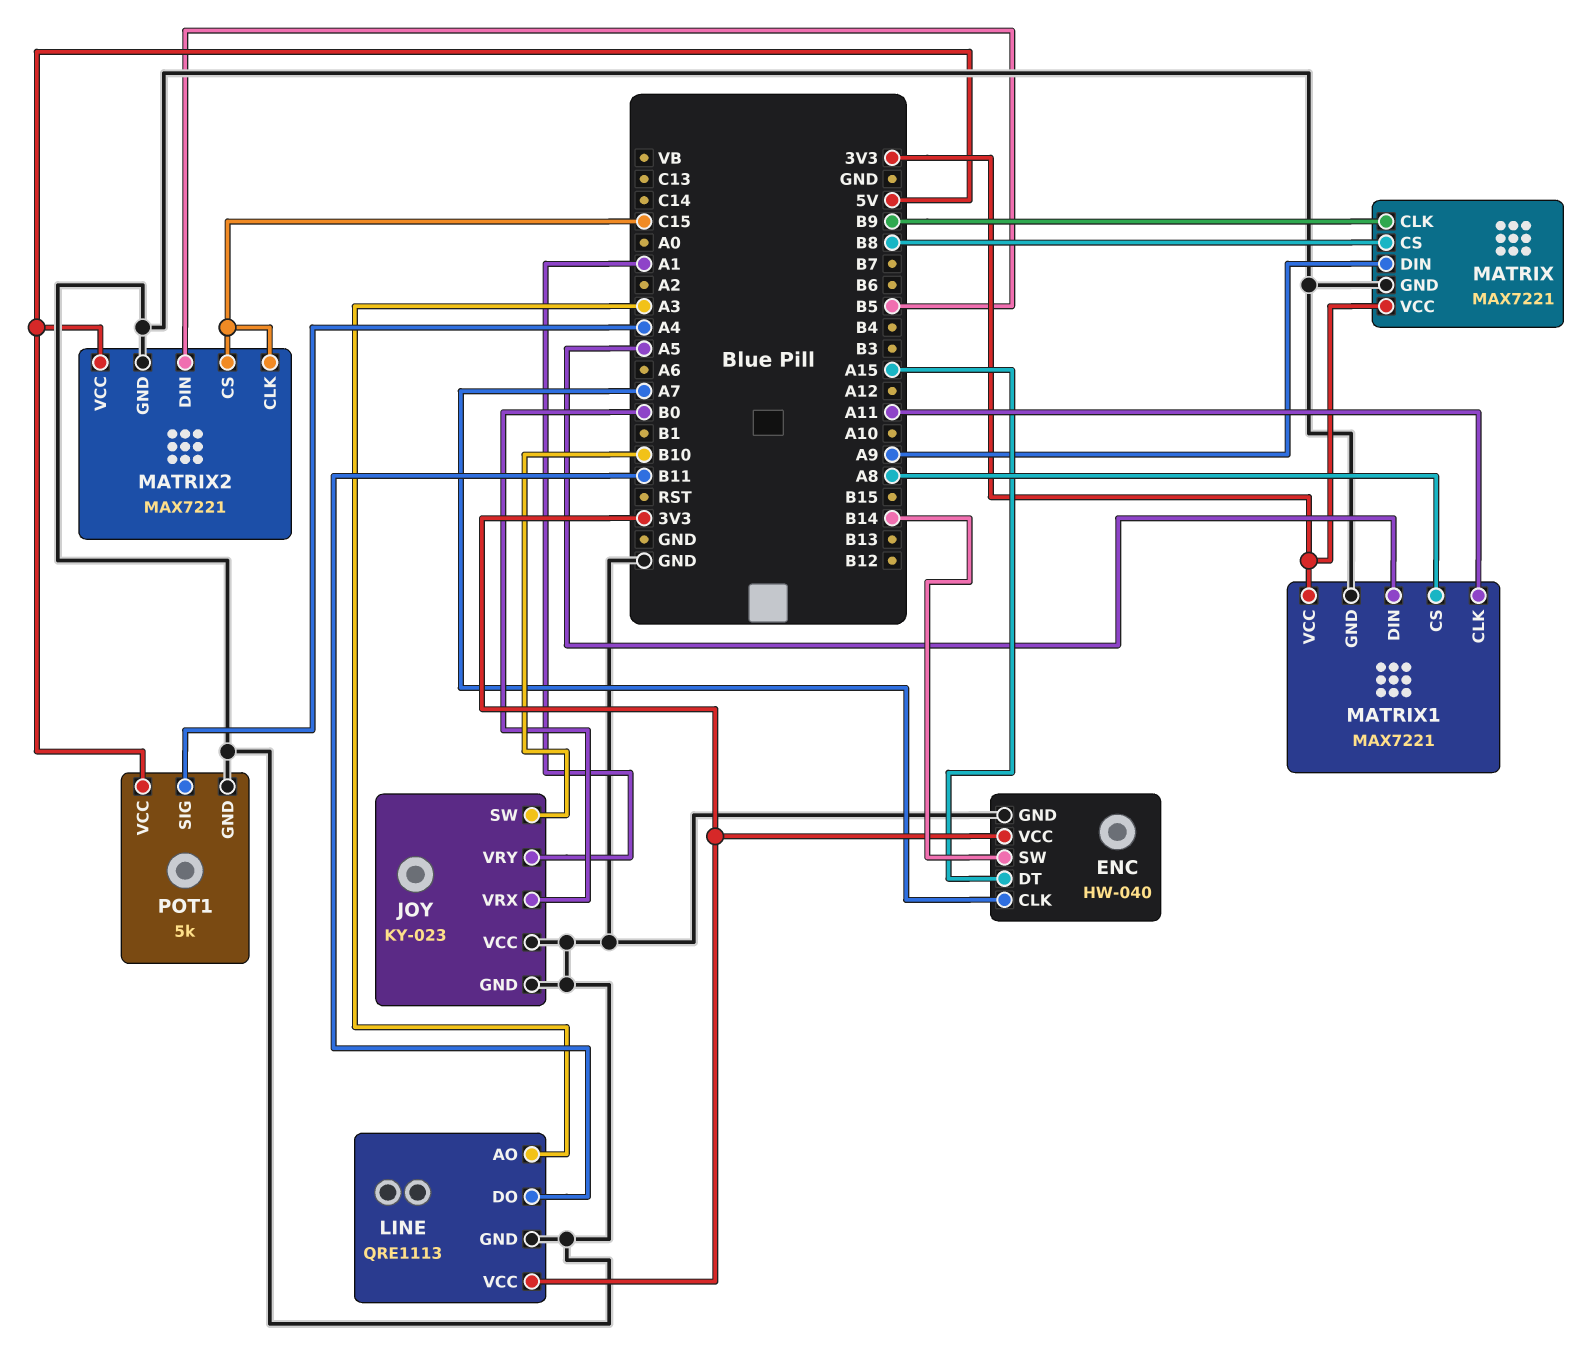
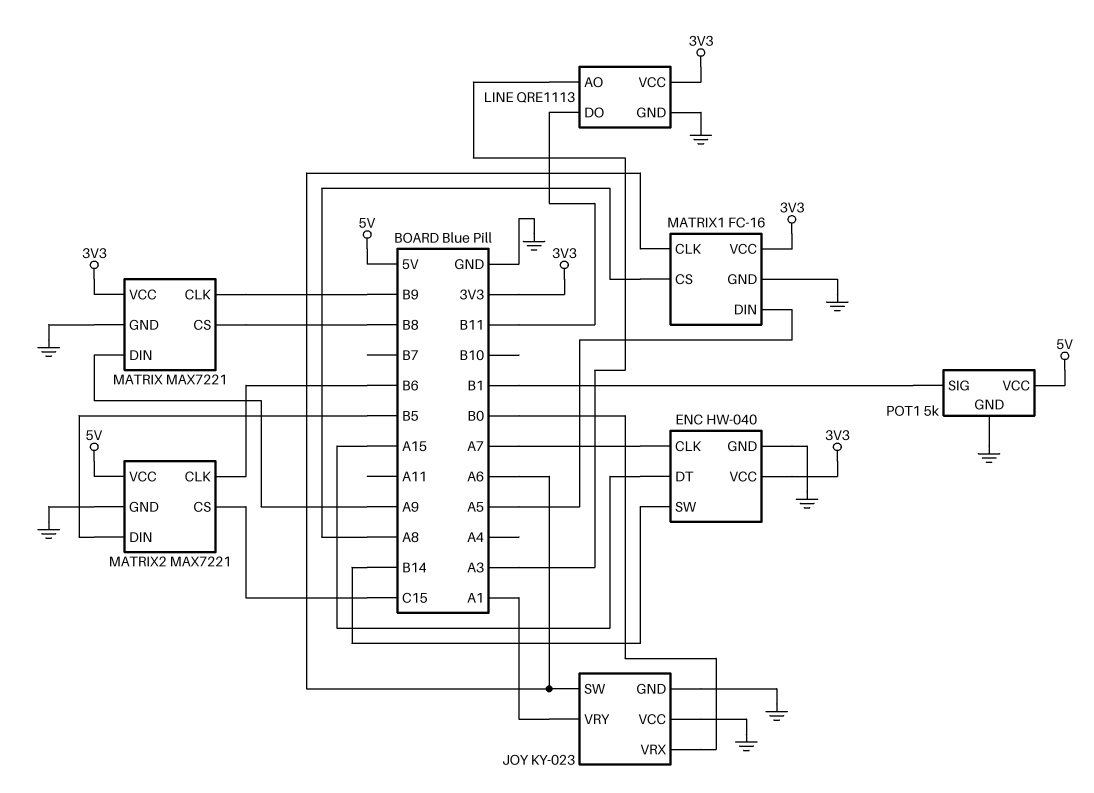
JOY pin SW: B10 -> A6
MATRIX1: MAX7221 -> FC-16
MATRIX1 pin CLK: A11 -> A6
MATRIX2 pin CLK: C15 -> B6
POT1 pin SIG: A4 -> B1

